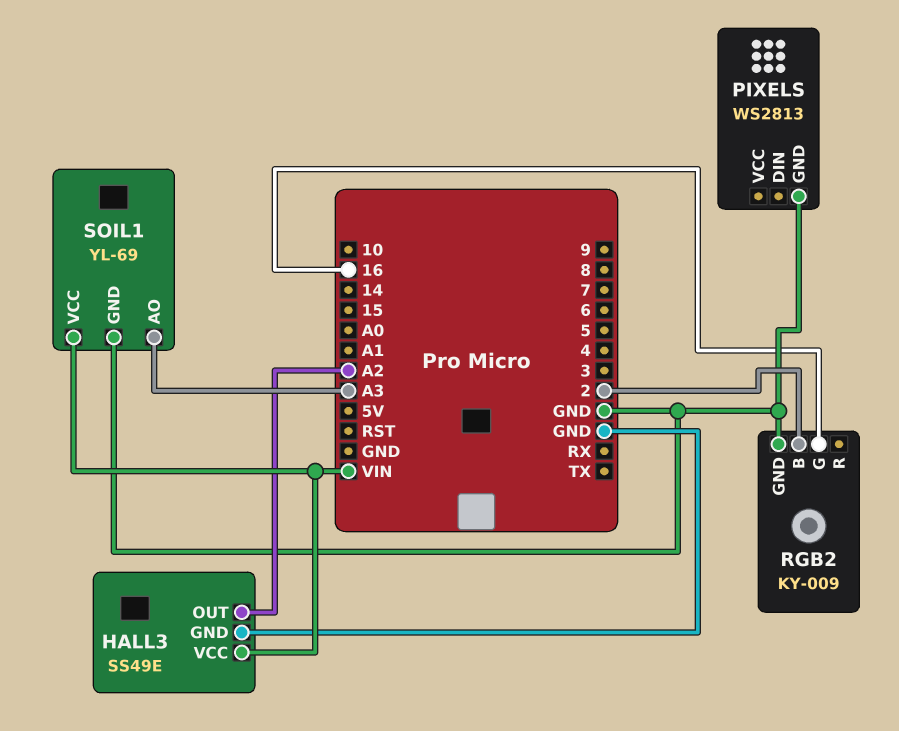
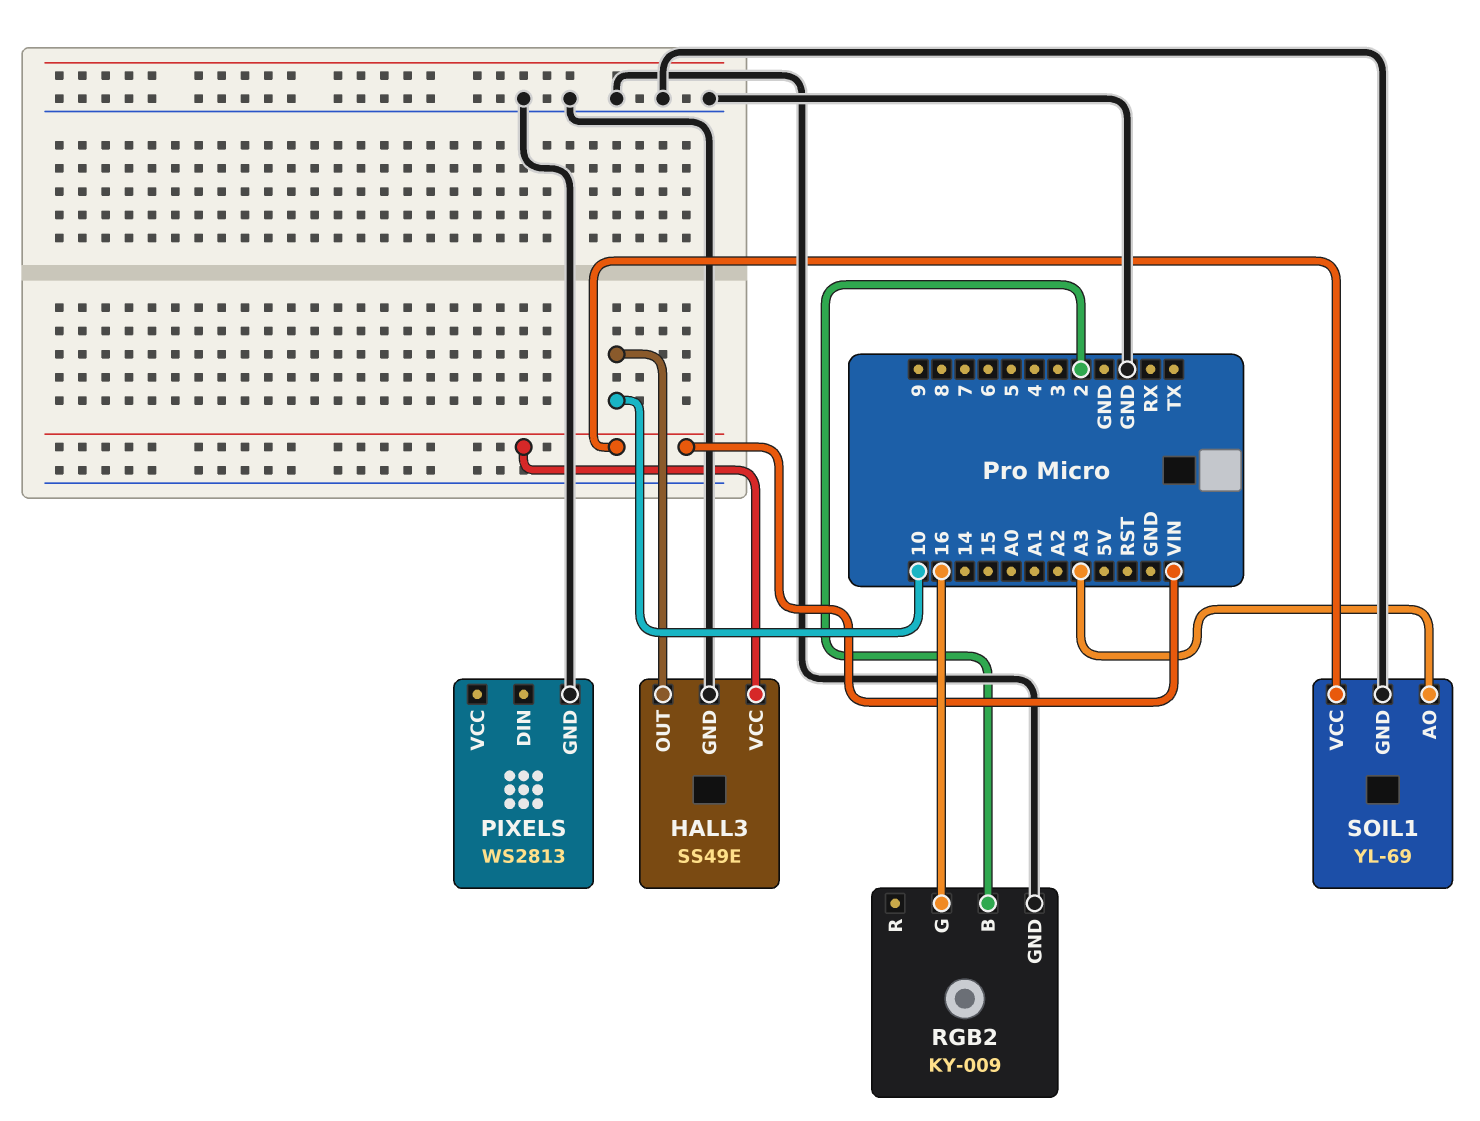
HALL3 pin OUT: A2 -> 10

